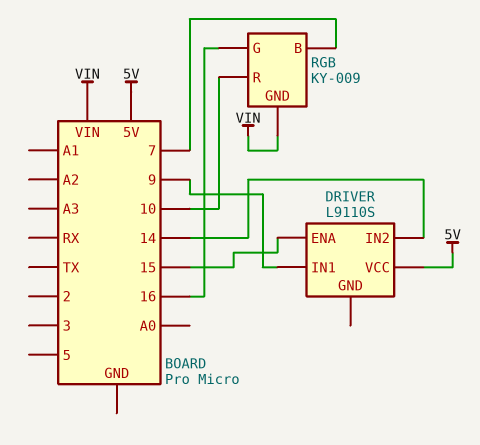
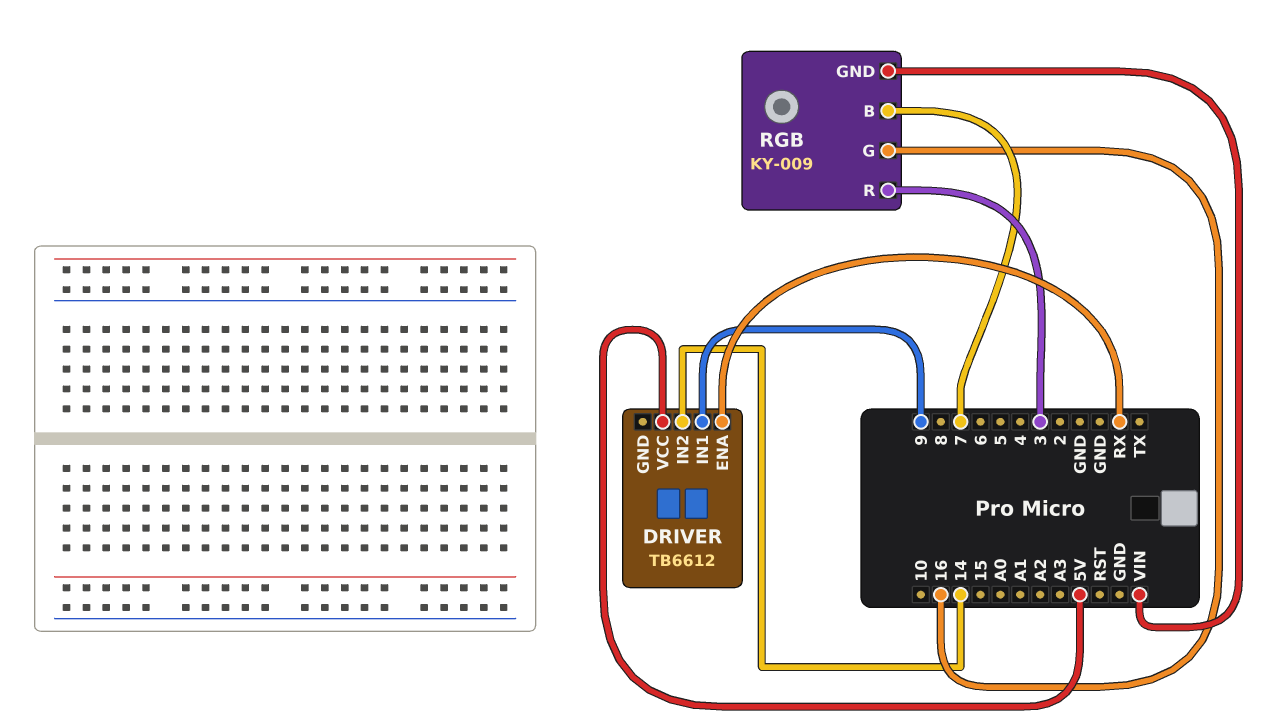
DRIVER: L9110S -> TB6612
DRIVER pin ENA: 15 -> RX
RGB pin R: 10 -> 3

